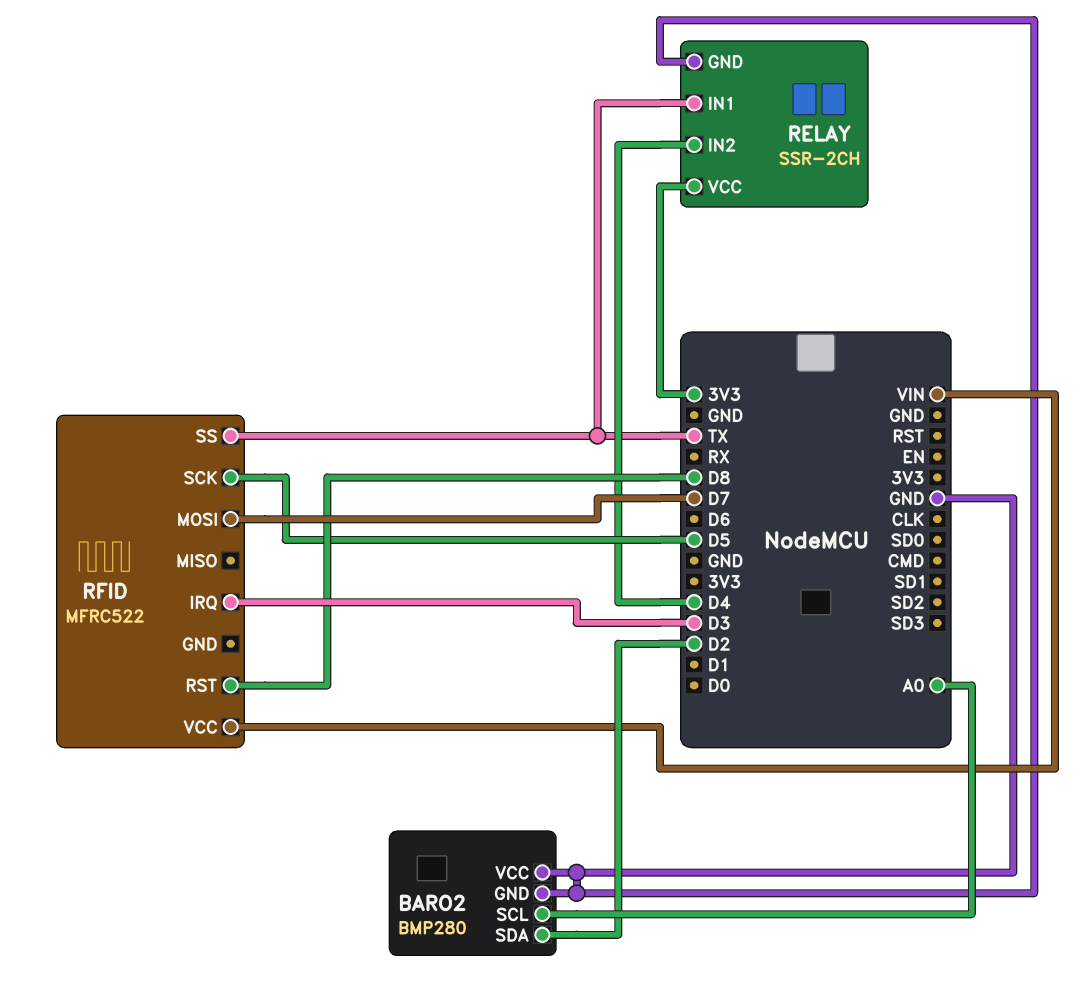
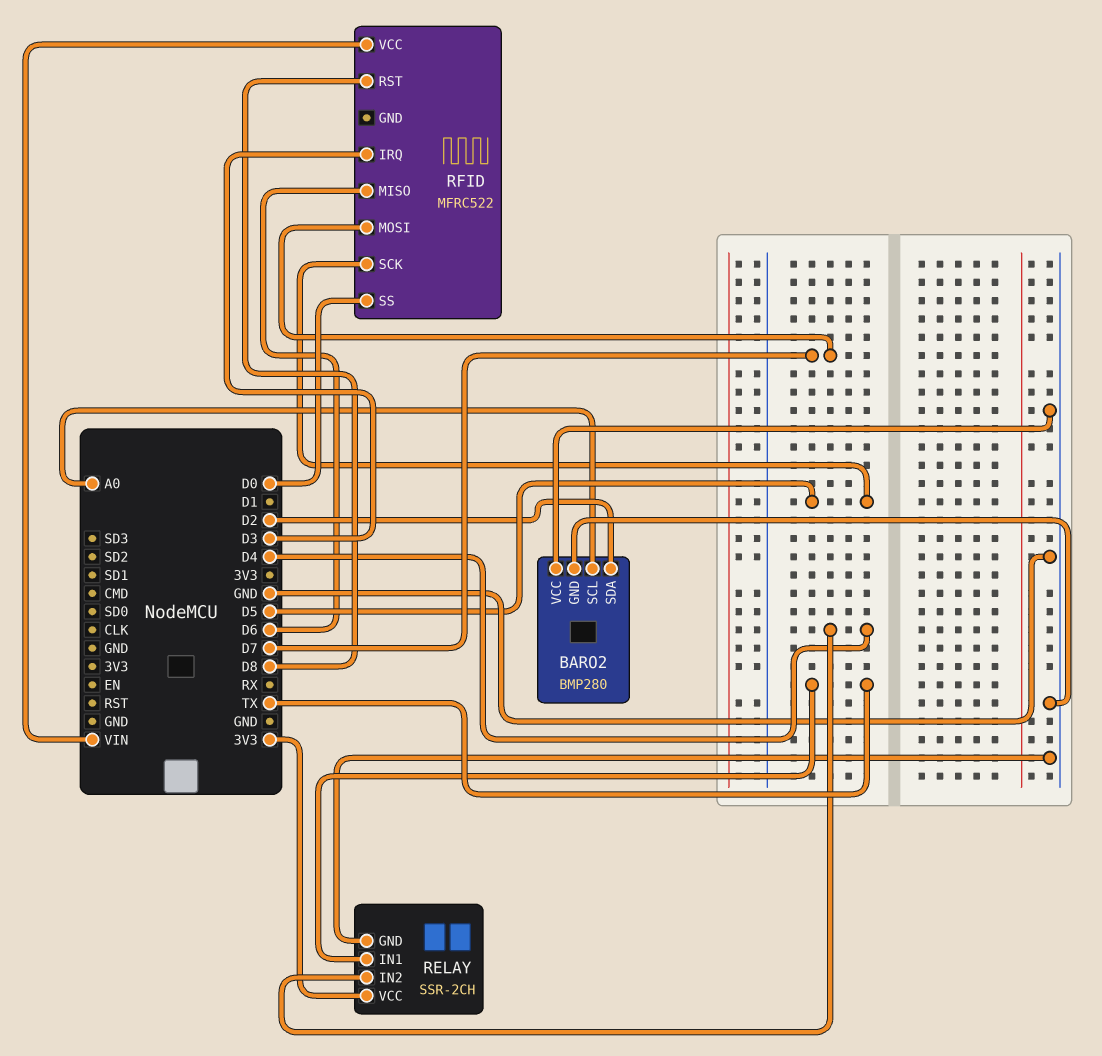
RFID pin MISO: none -> D6
RFID pin SS: TX -> D0

